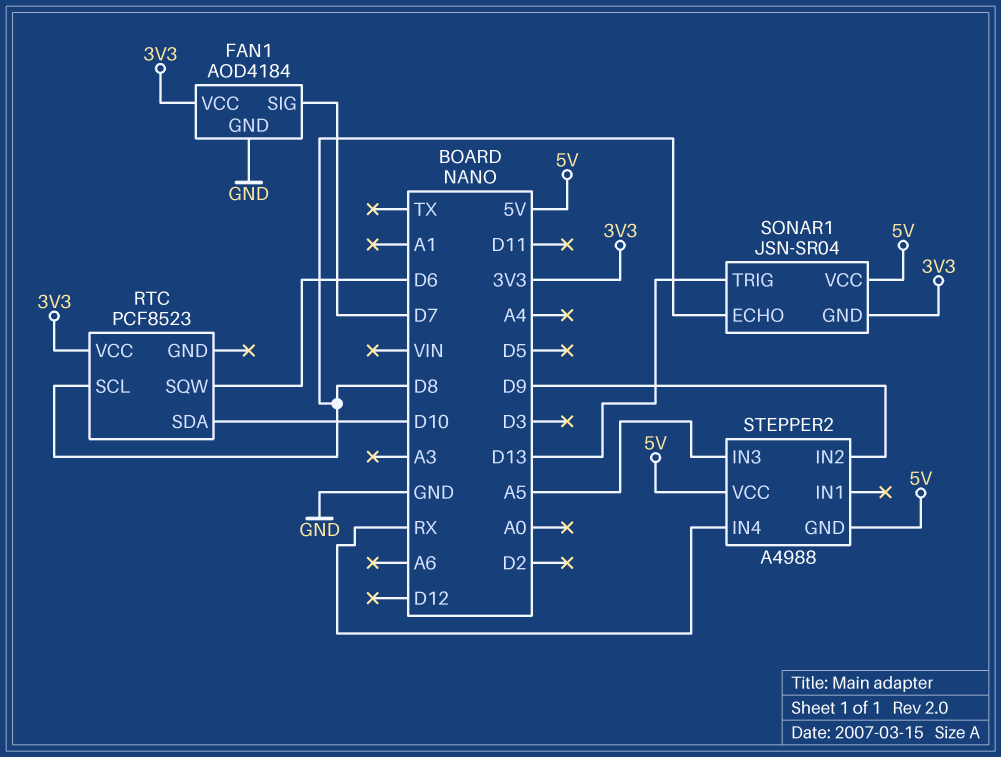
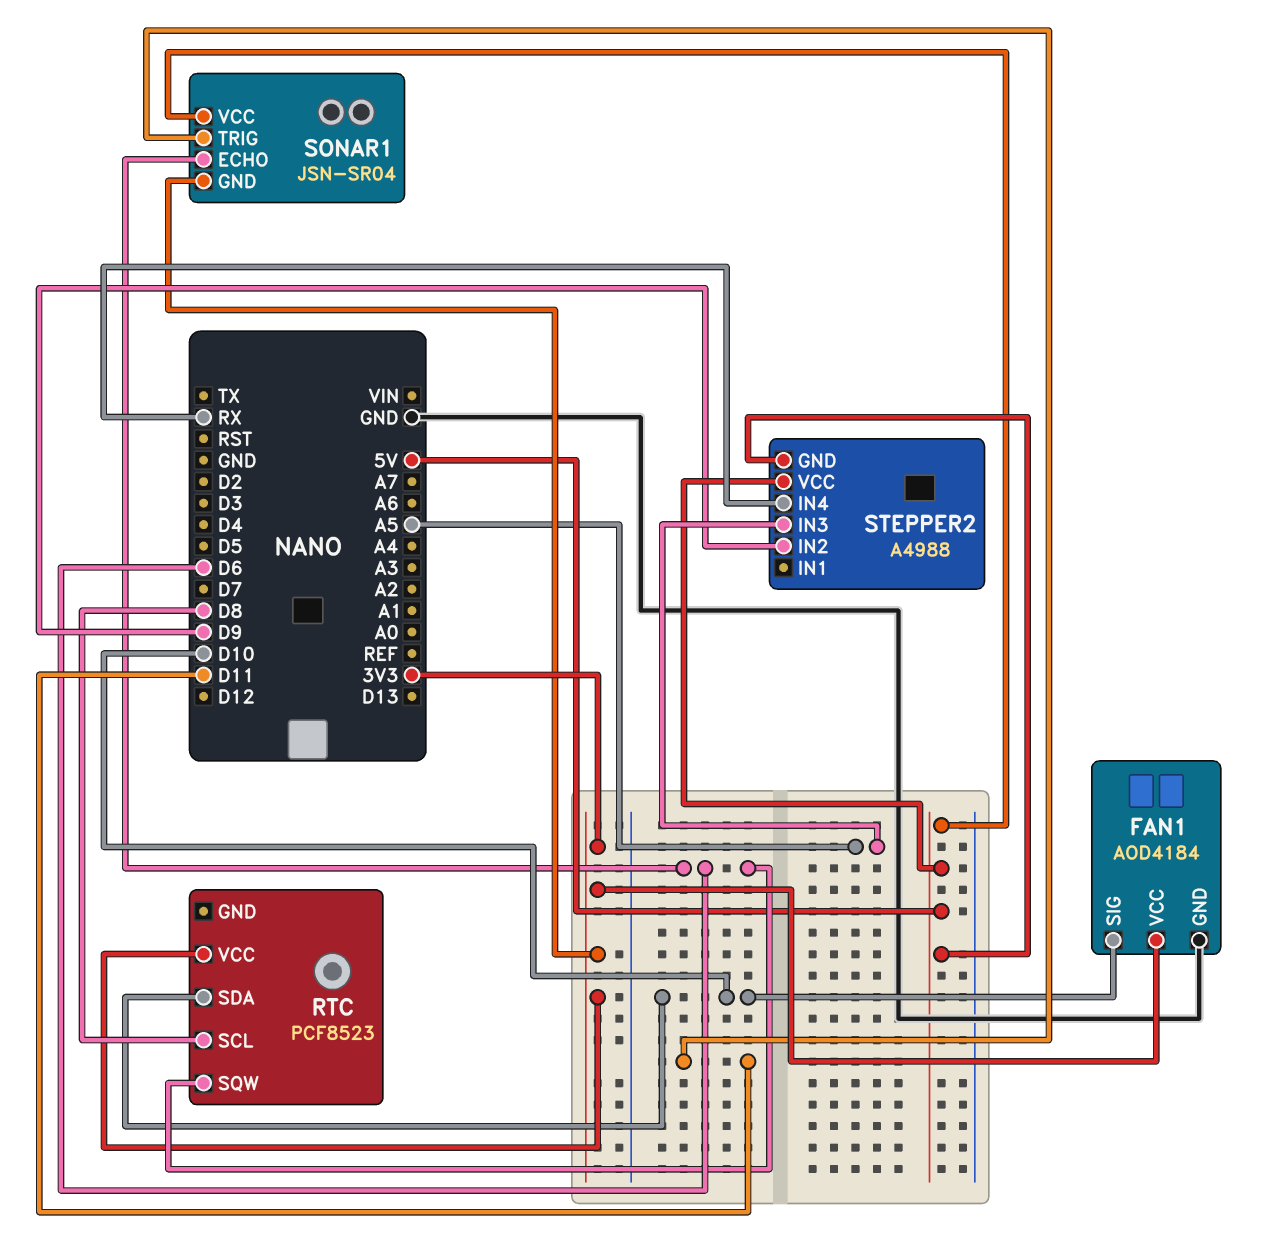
FAN1 pin SIG: D7 -> D10
SONAR1 pin ECHO: D8 -> D6
SONAR1 pin TRIG: D13 -> D11

